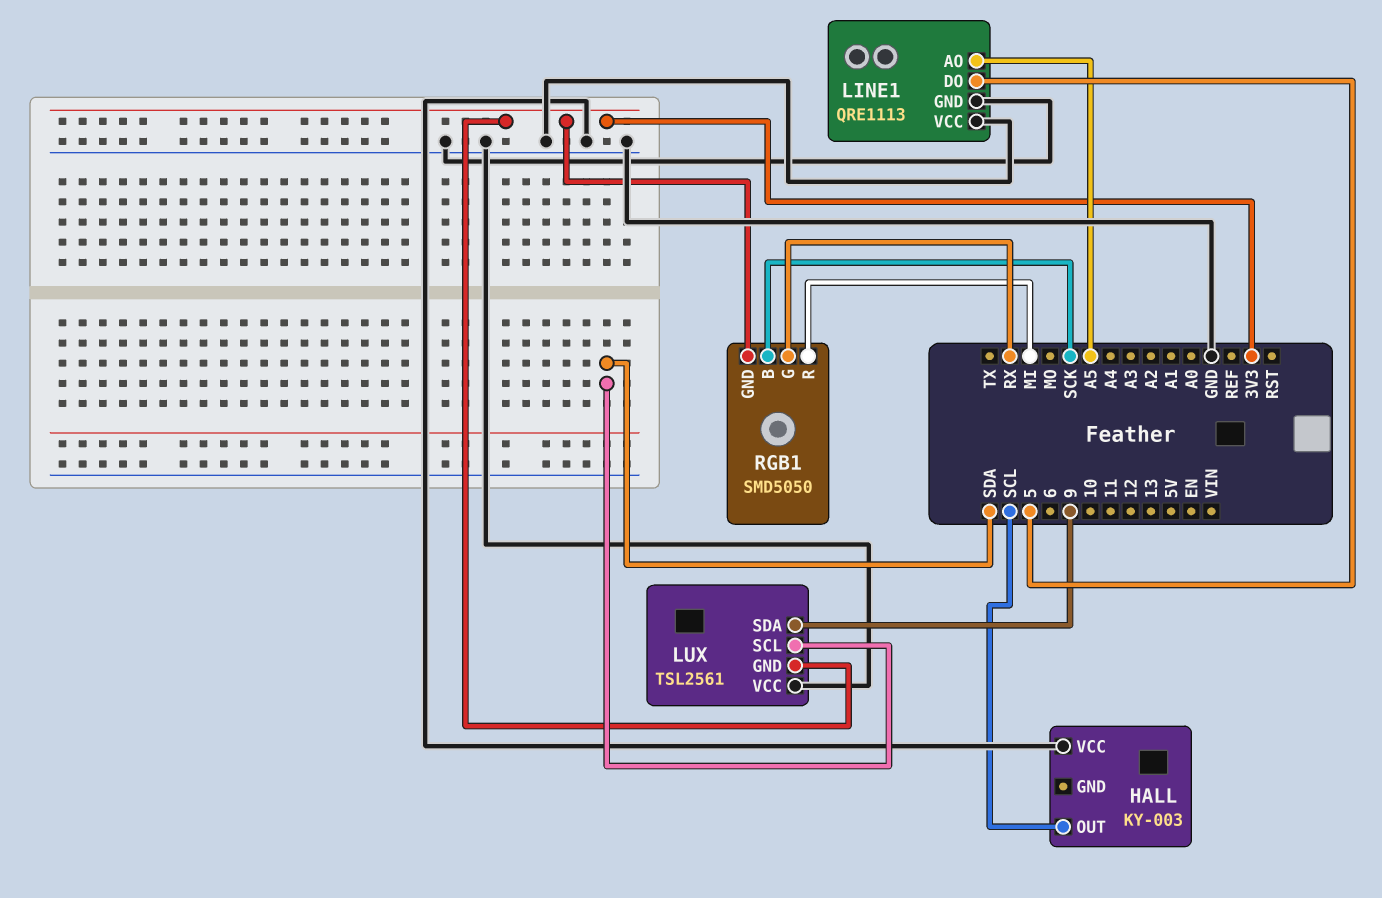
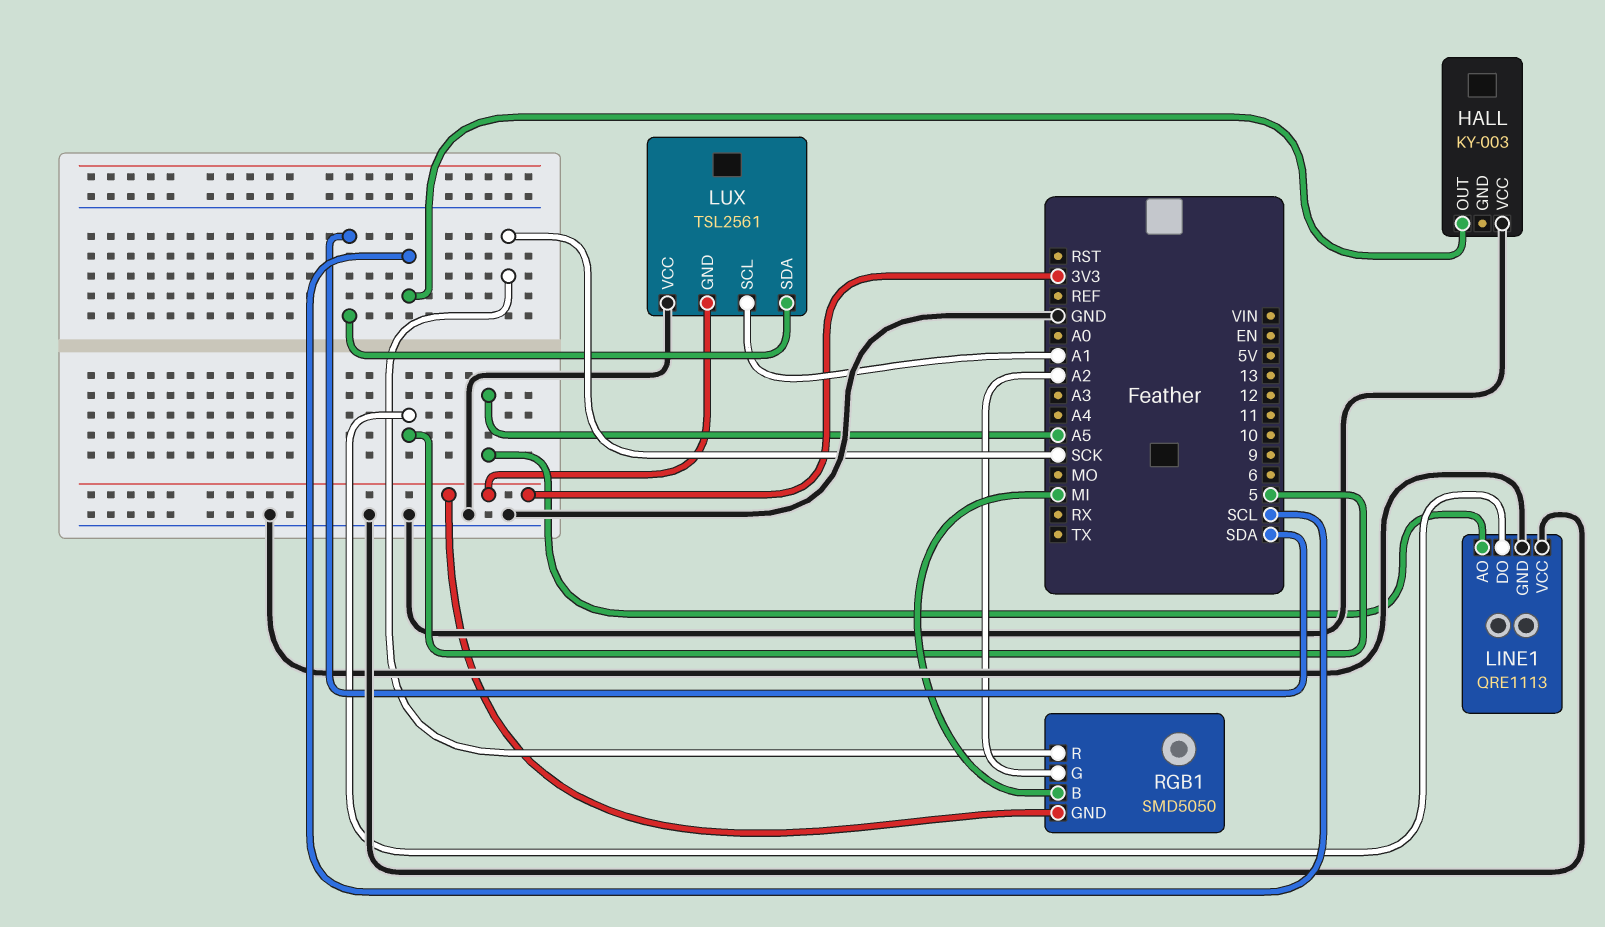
LUX pin SCL: SDA -> A1
LUX pin SDA: 9 -> SDA
RGB1 pin B: SCK -> MI
RGB1 pin G: RX -> A2
RGB1 pin R: MI -> SCK

